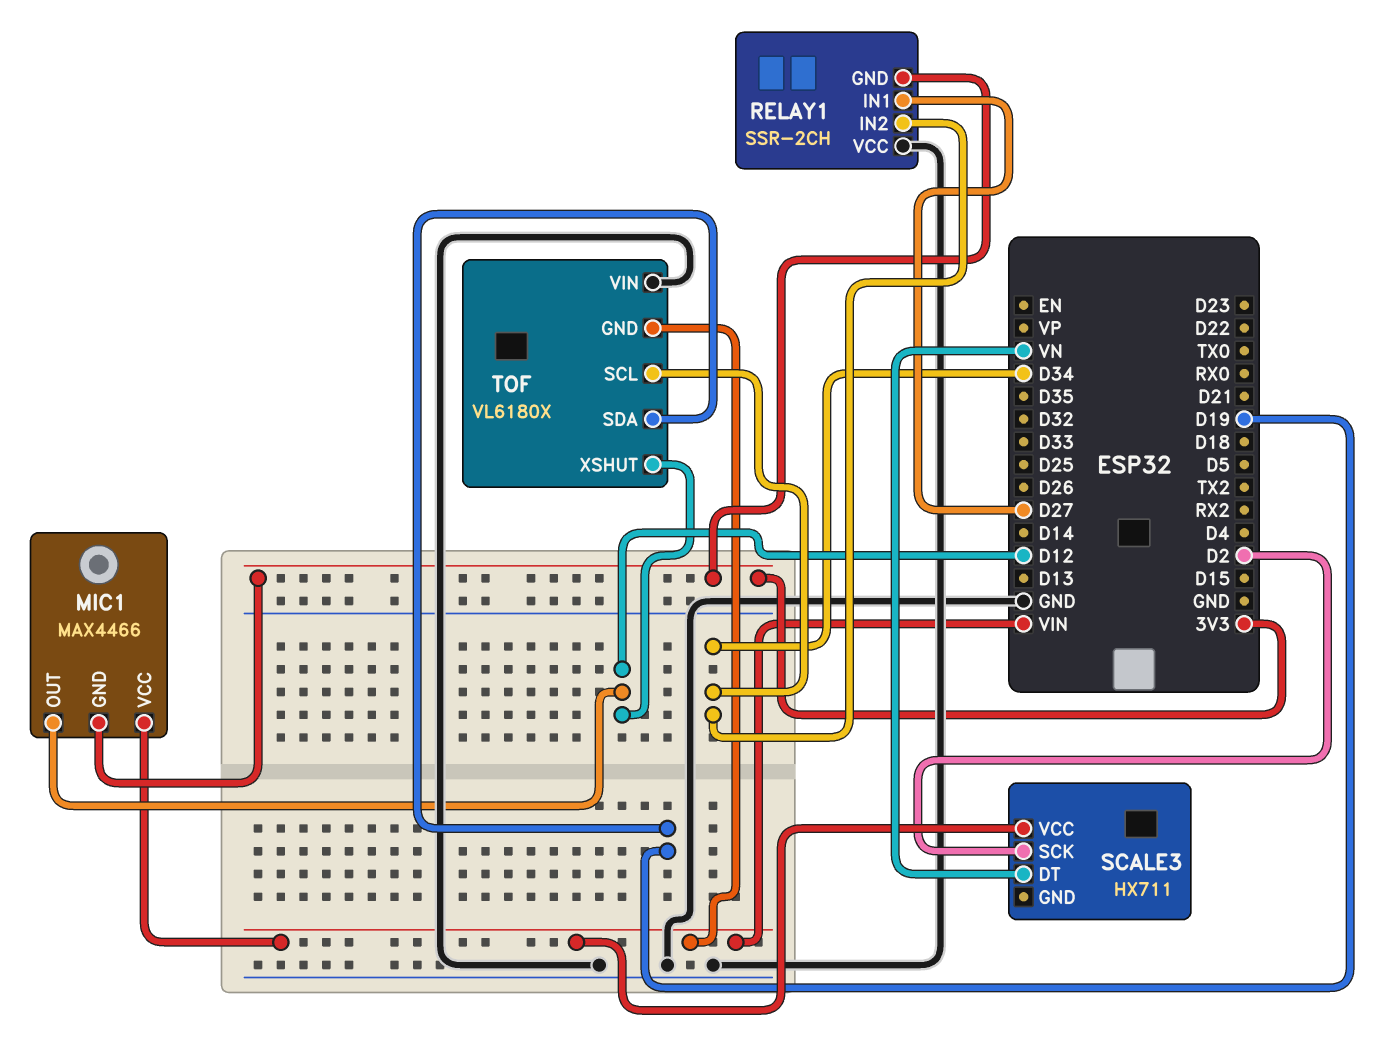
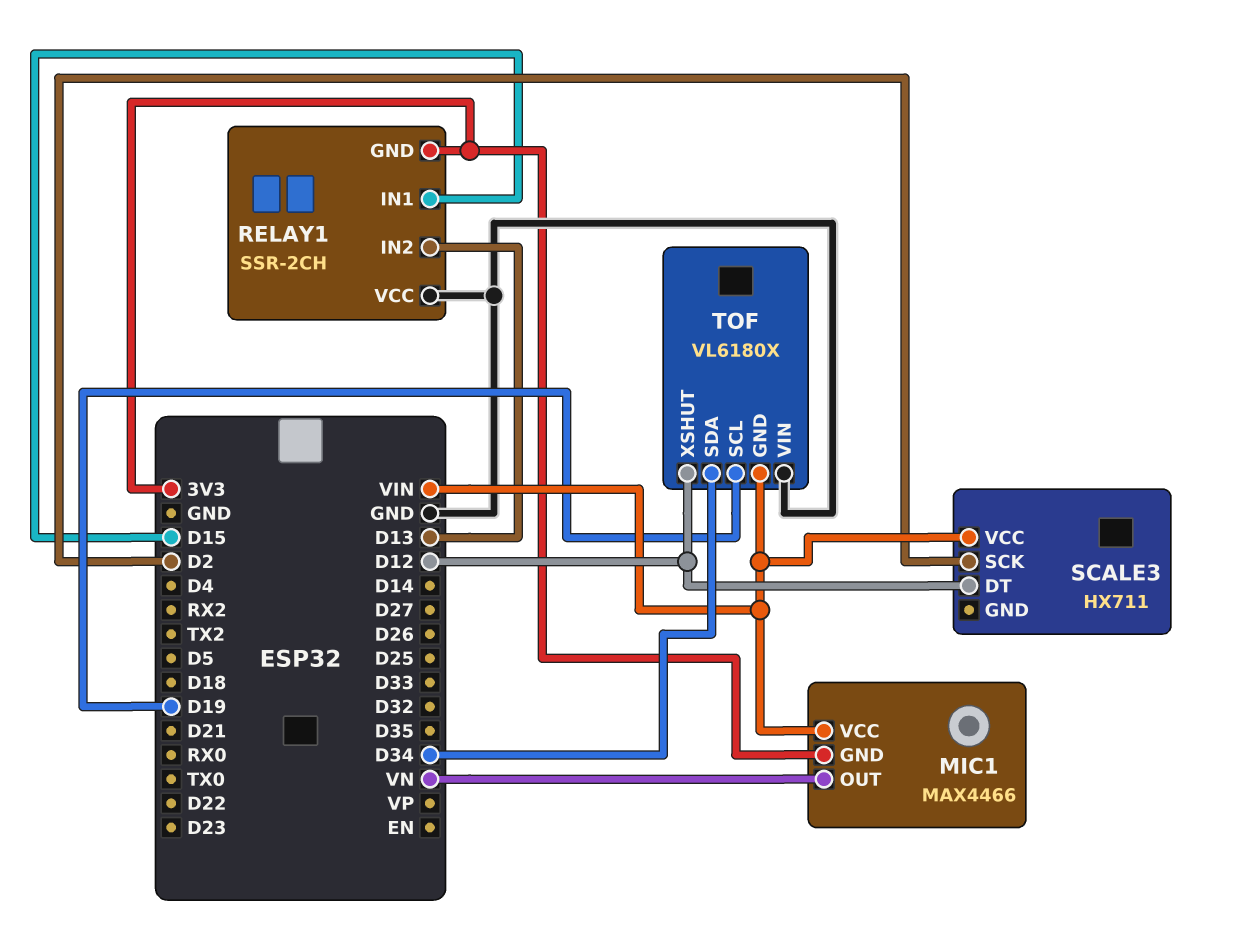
MIC1 pin OUT: D12 -> VN
RELAY1 pin IN1: D27 -> D15
RELAY1 pin IN2: D34 -> D13
SCALE3 pin DT: VN -> D12
TOF pin SCL: D34 -> D19
TOF pin SDA: D19 -> D34

